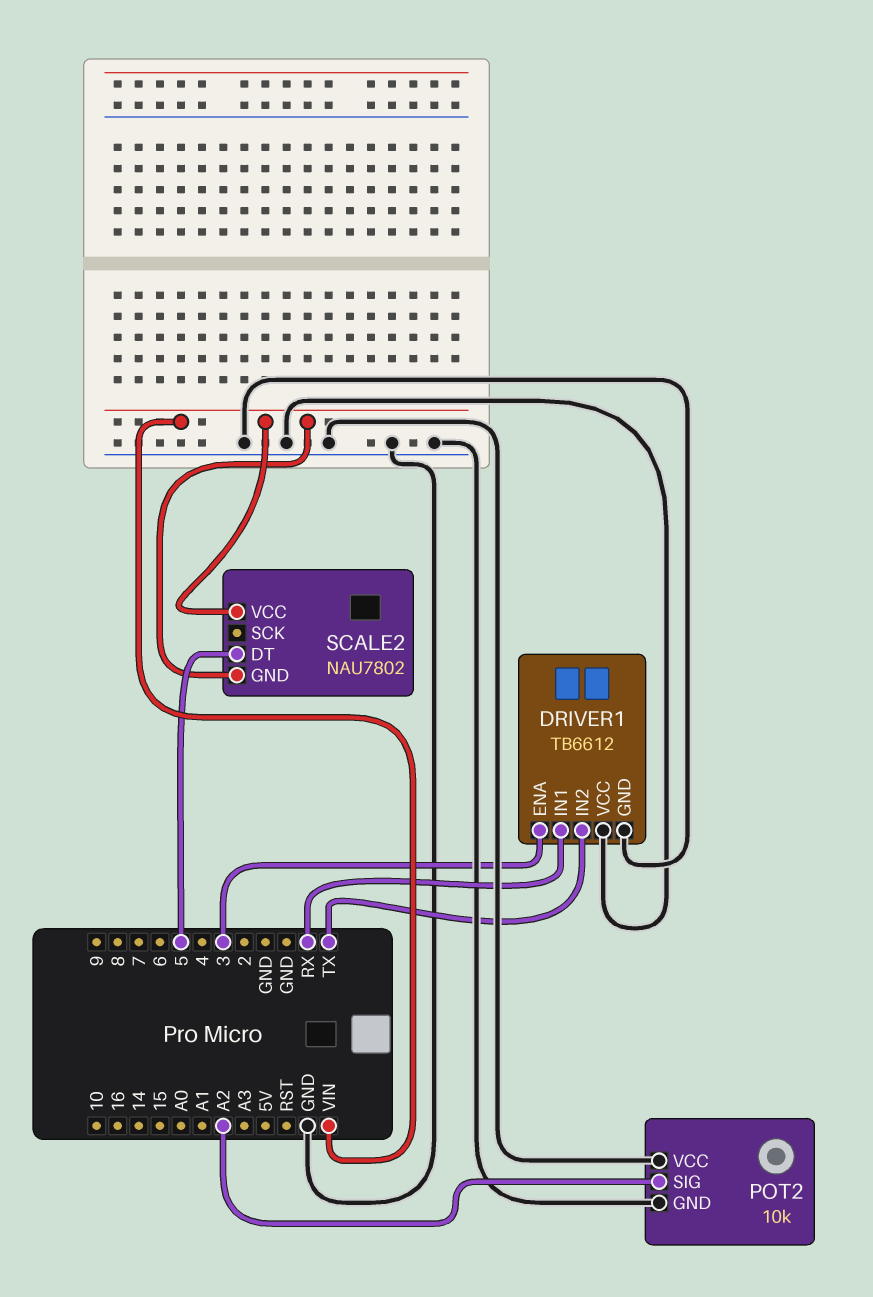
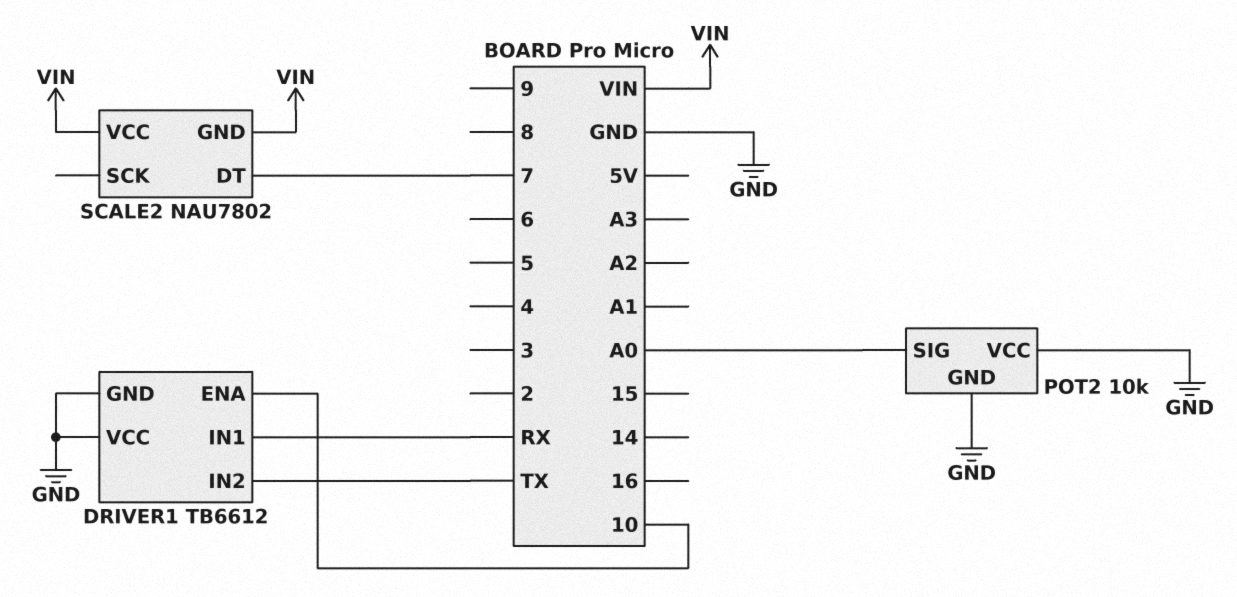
DRIVER1 pin ENA: 3 -> 10
POT2 pin SIG: A2 -> A0
SCALE2 pin DT: 5 -> 7

